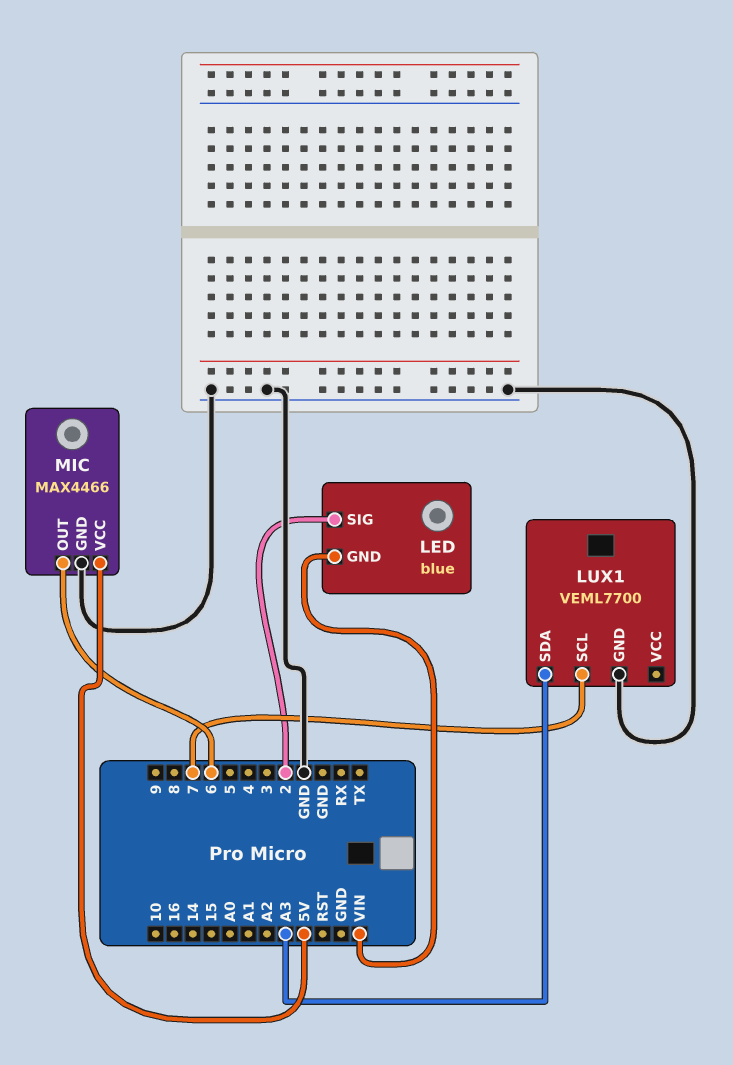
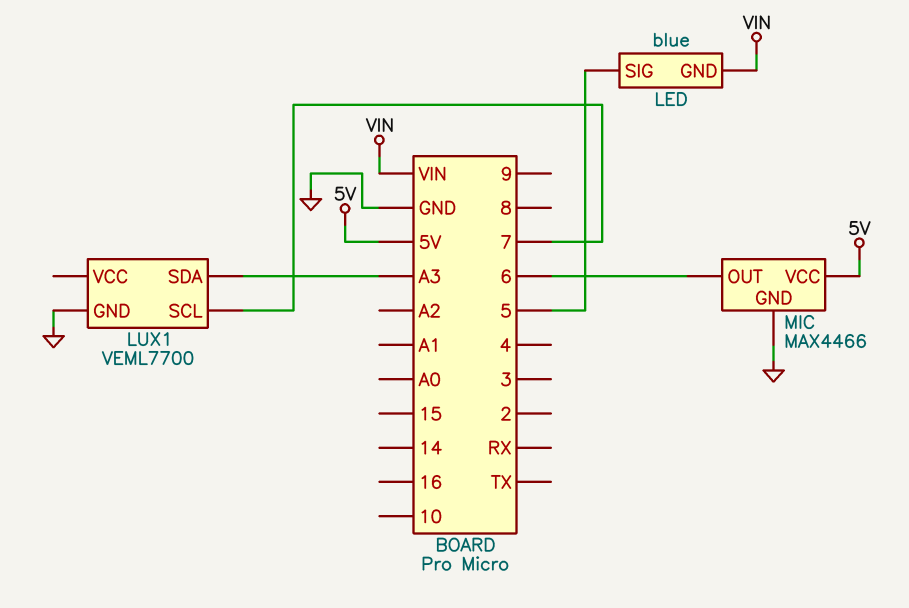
LED pin SIG: 2 -> 5

